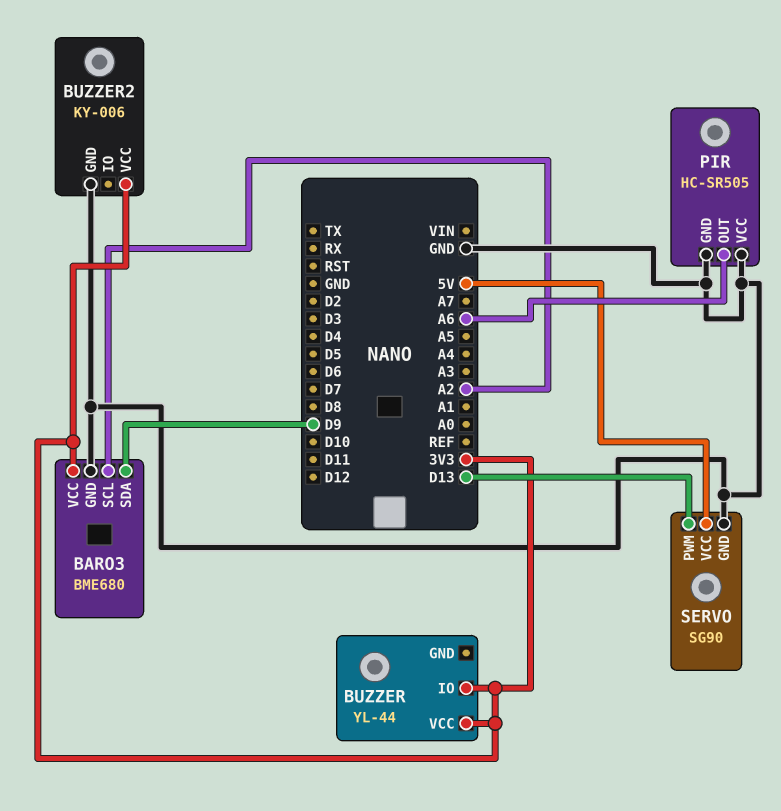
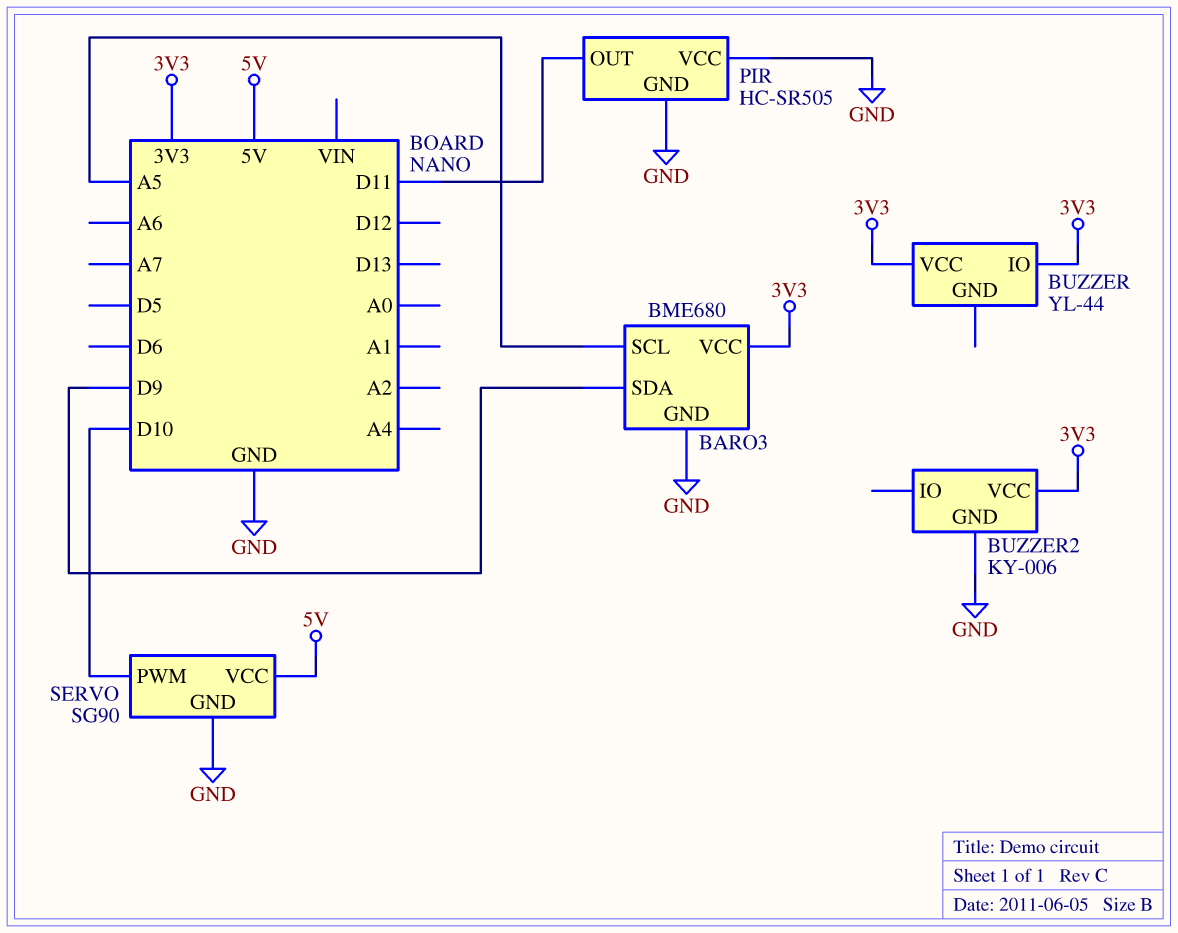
BARO3 pin SCL: A2 -> A5
PIR pin OUT: A6 -> D11
SERVO pin PWM: D13 -> D10

